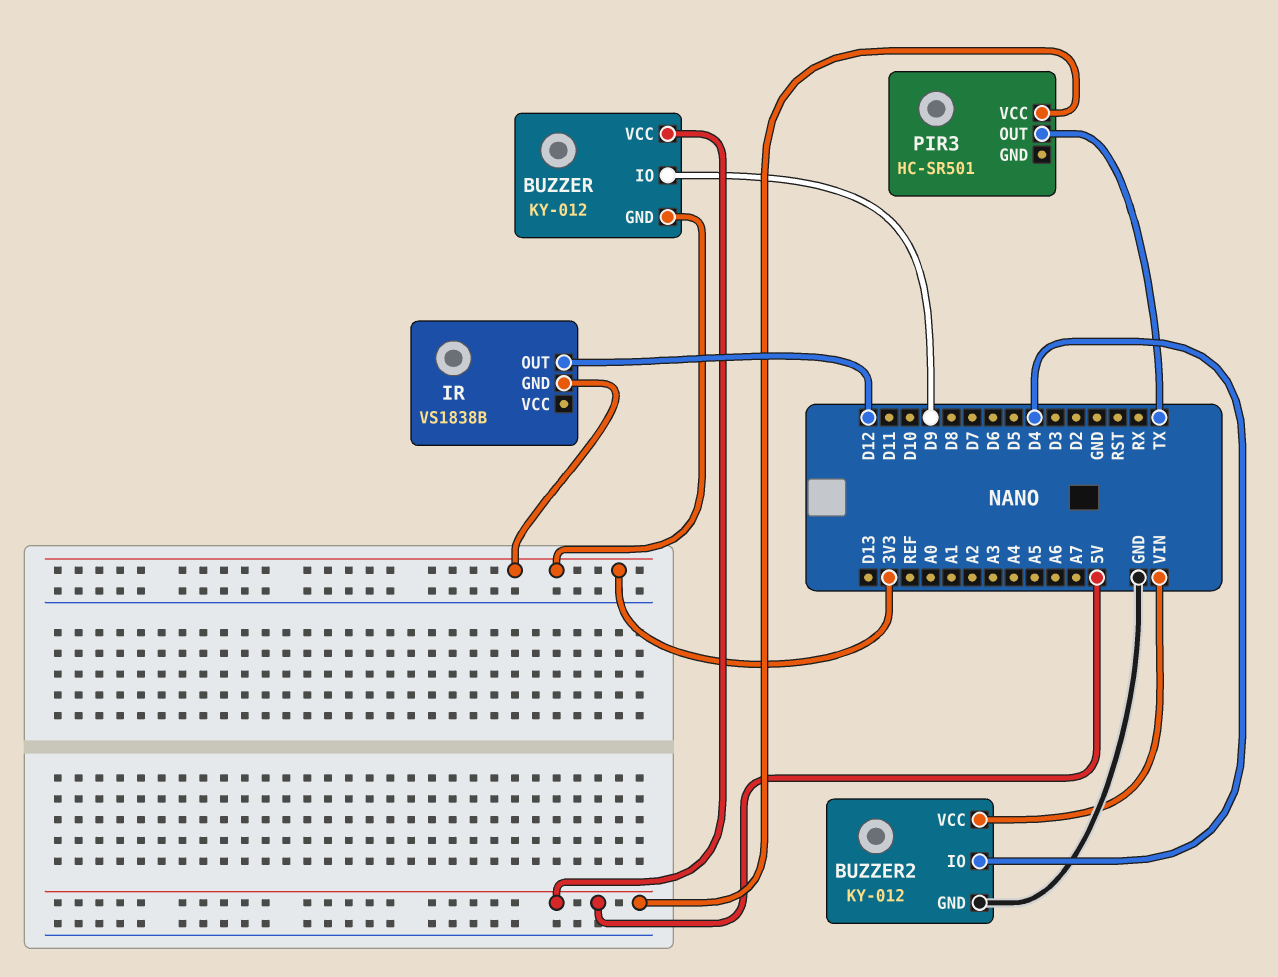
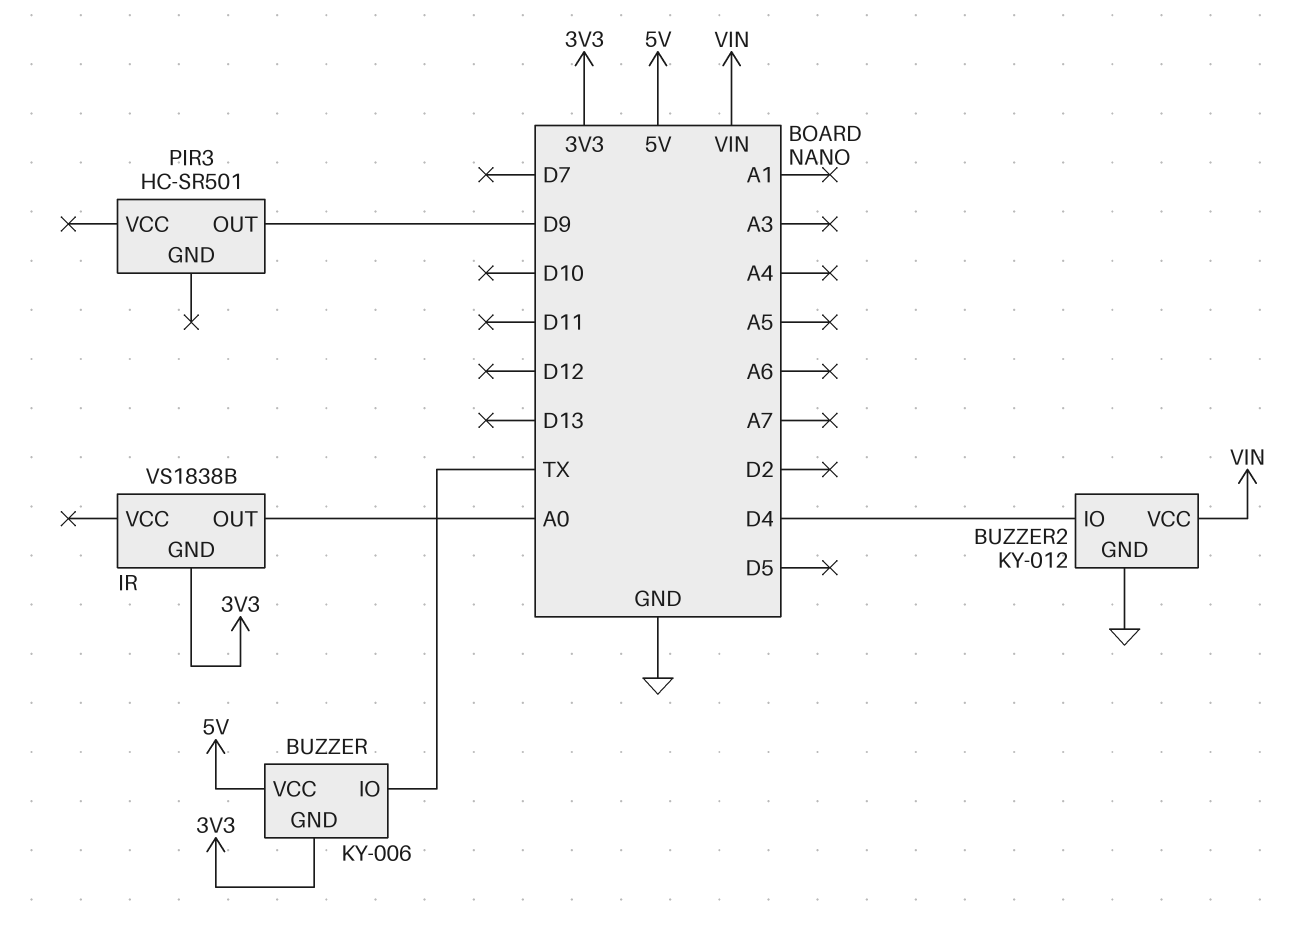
BUZZER: KY-012 -> KY-006
BUZZER pin IO: D9 -> TX
IR pin OUT: D12 -> A0
PIR3 pin OUT: TX -> D9
PIR3 pin VCC: 5V -> none

